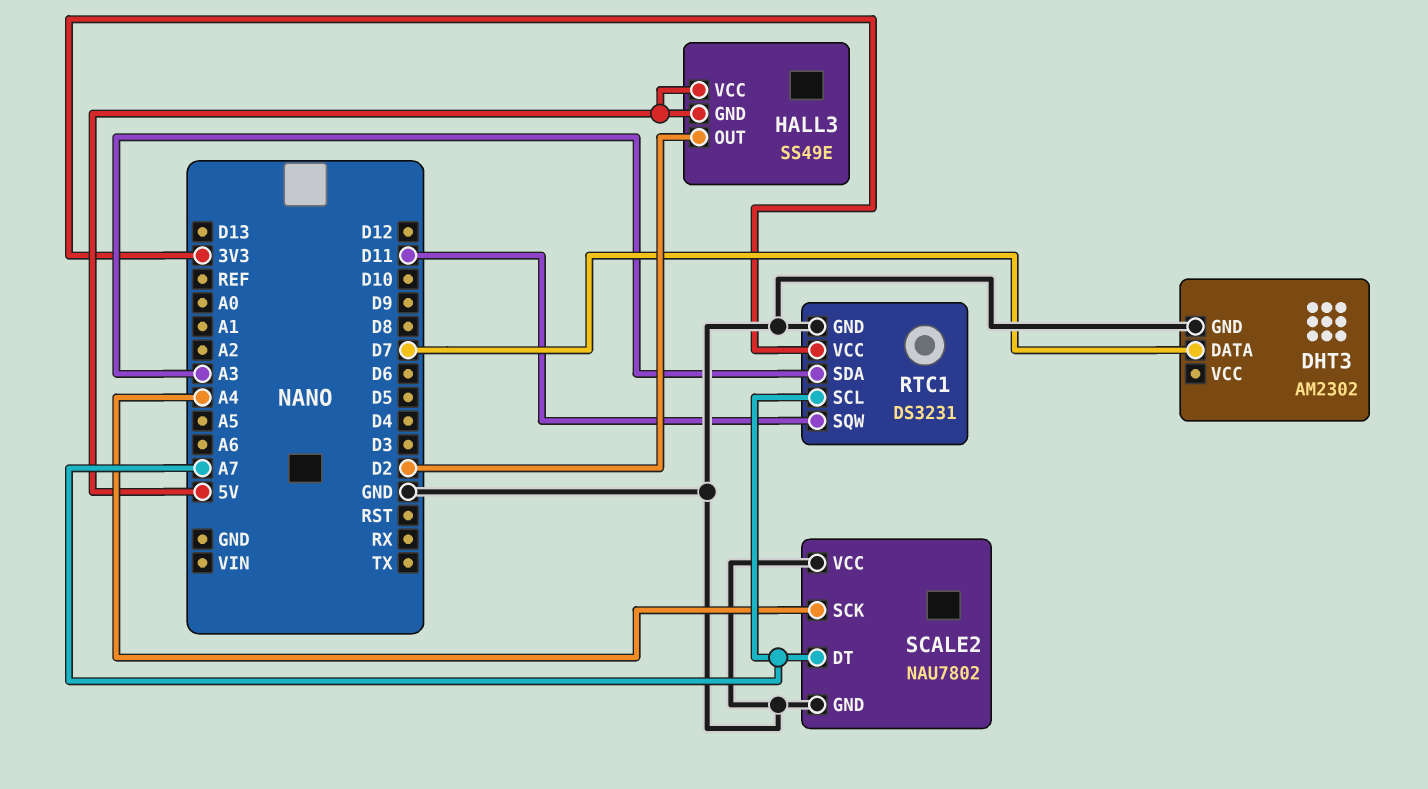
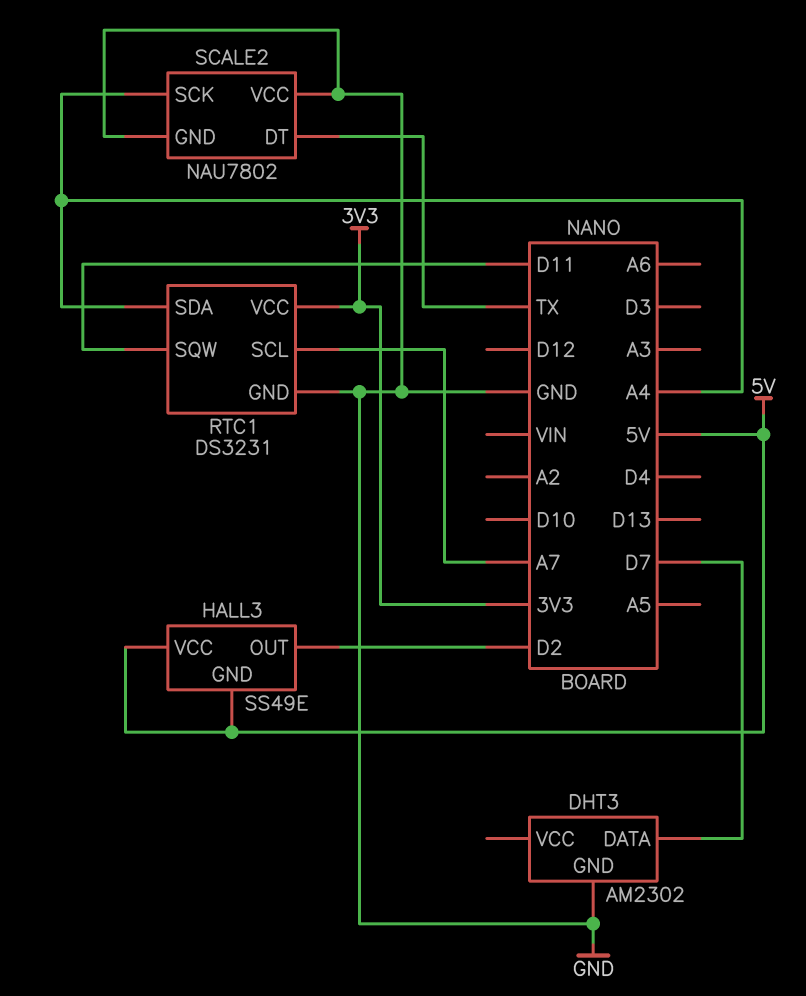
RTC1 pin SDA: A3 -> A4
SCALE2 pin DT: A7 -> TX

